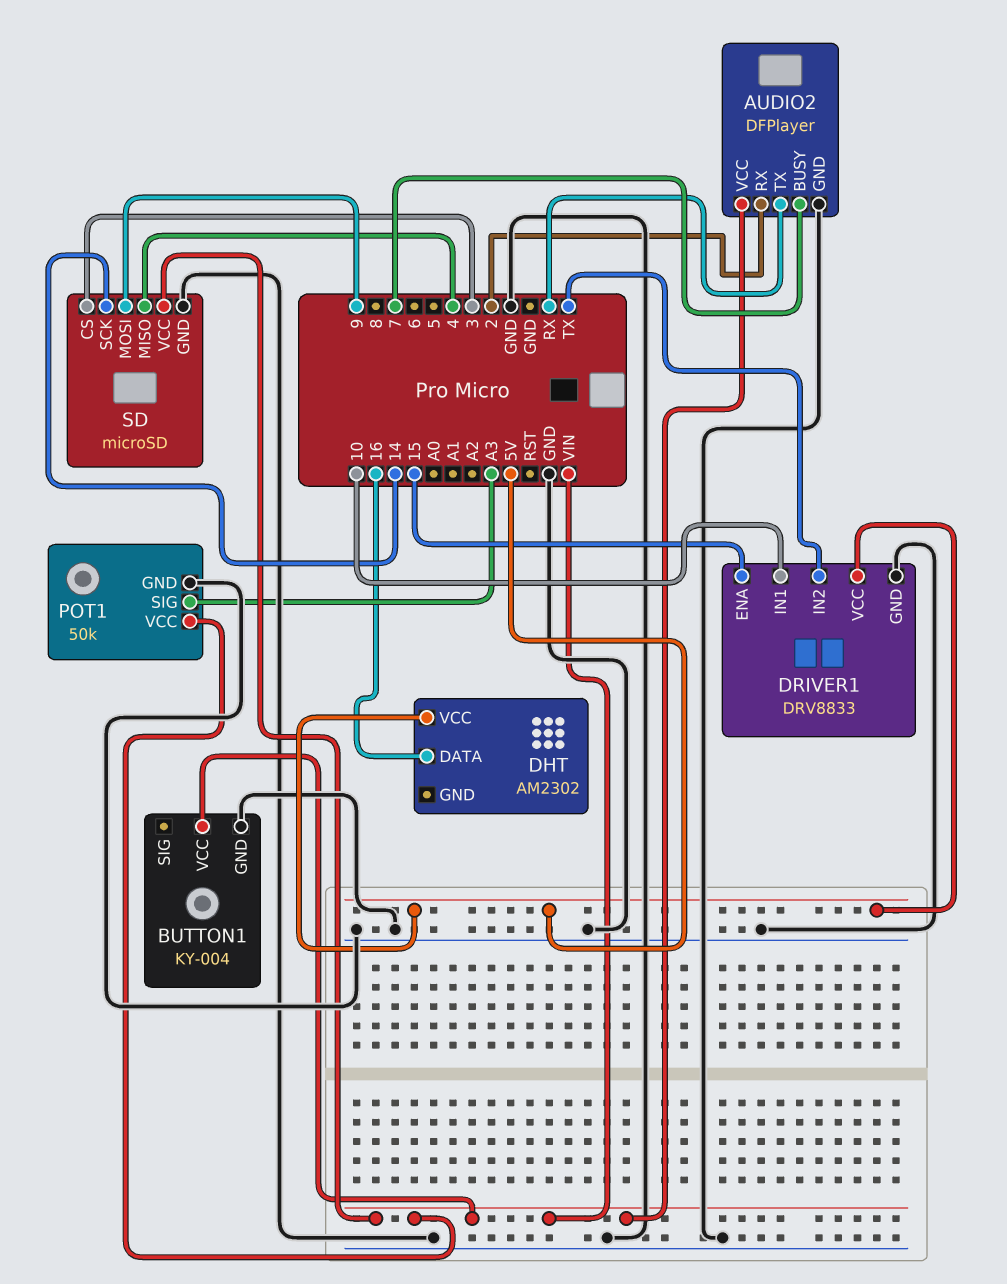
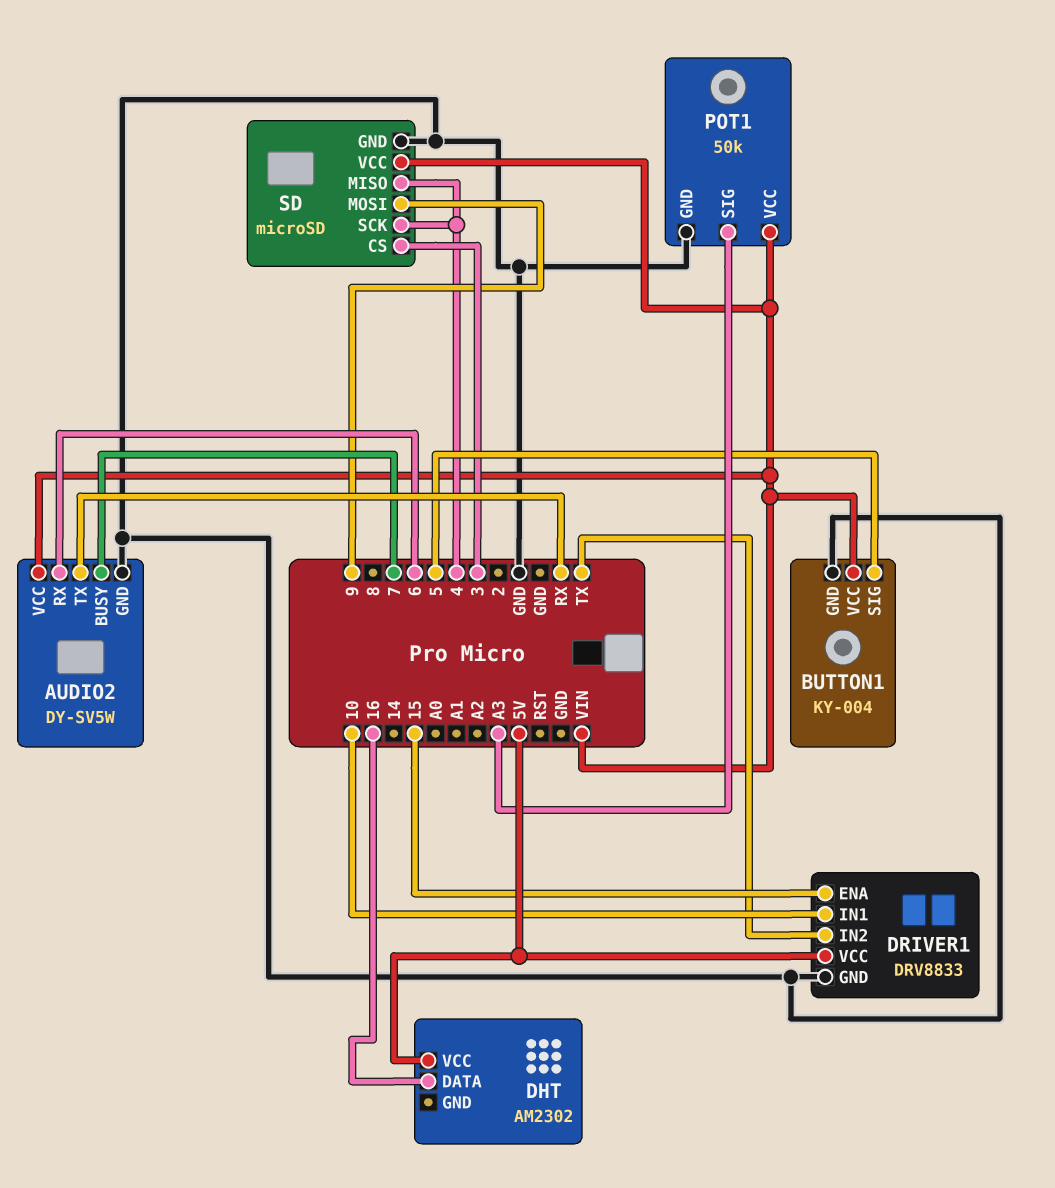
AUDIO2: DFPlayer -> DY-SV5W
AUDIO2 pin RX: 2 -> 6
BUTTON1 pin SIG: none -> 5
SD pin SCK: 14 -> 4

